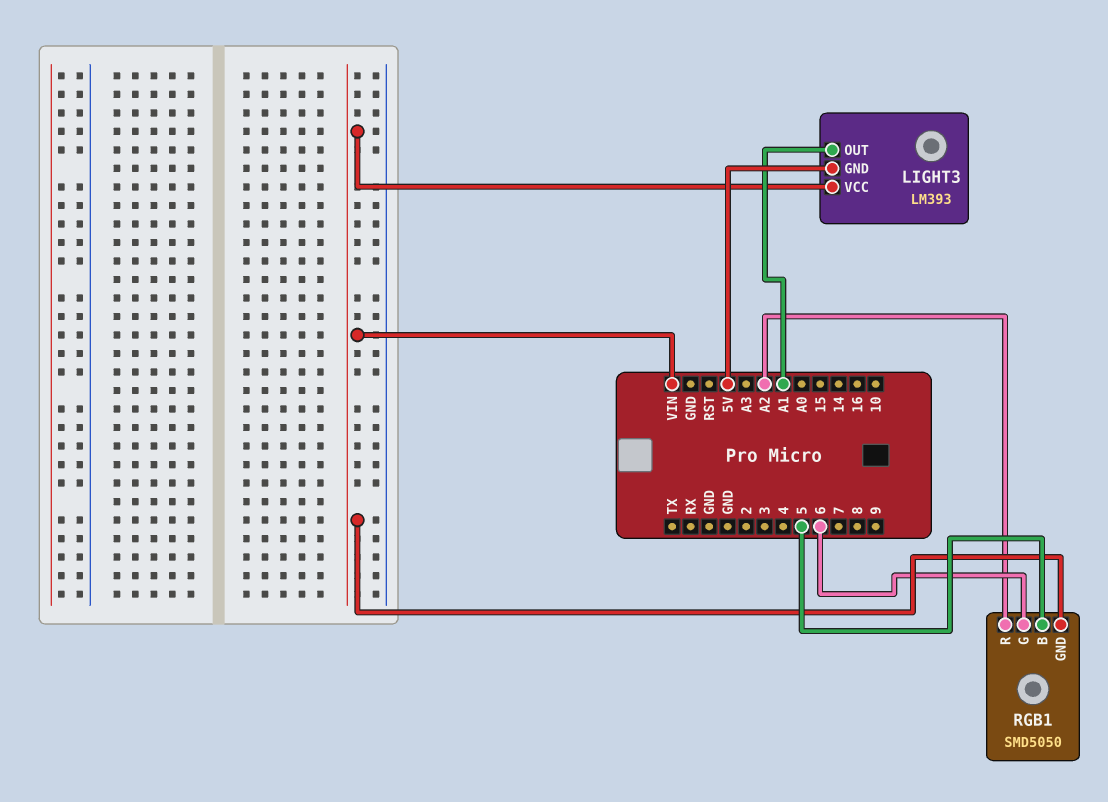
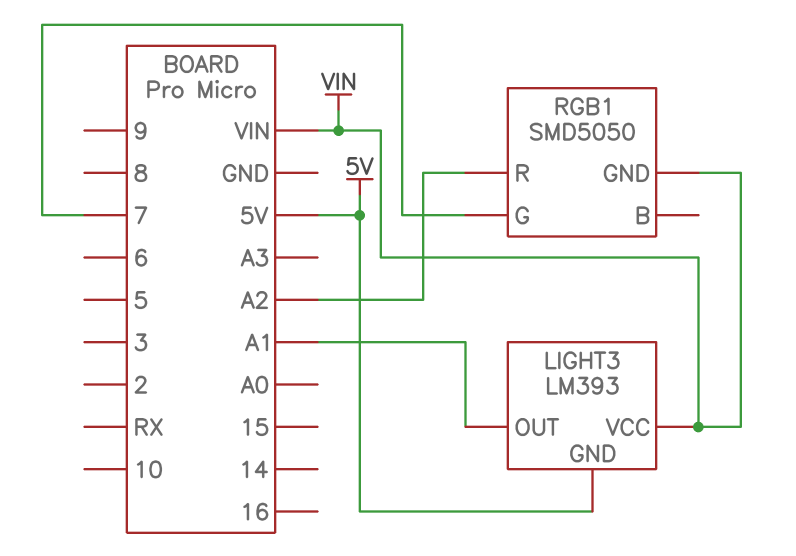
RGB1 pin B: 5 -> none
RGB1 pin G: 6 -> 7

